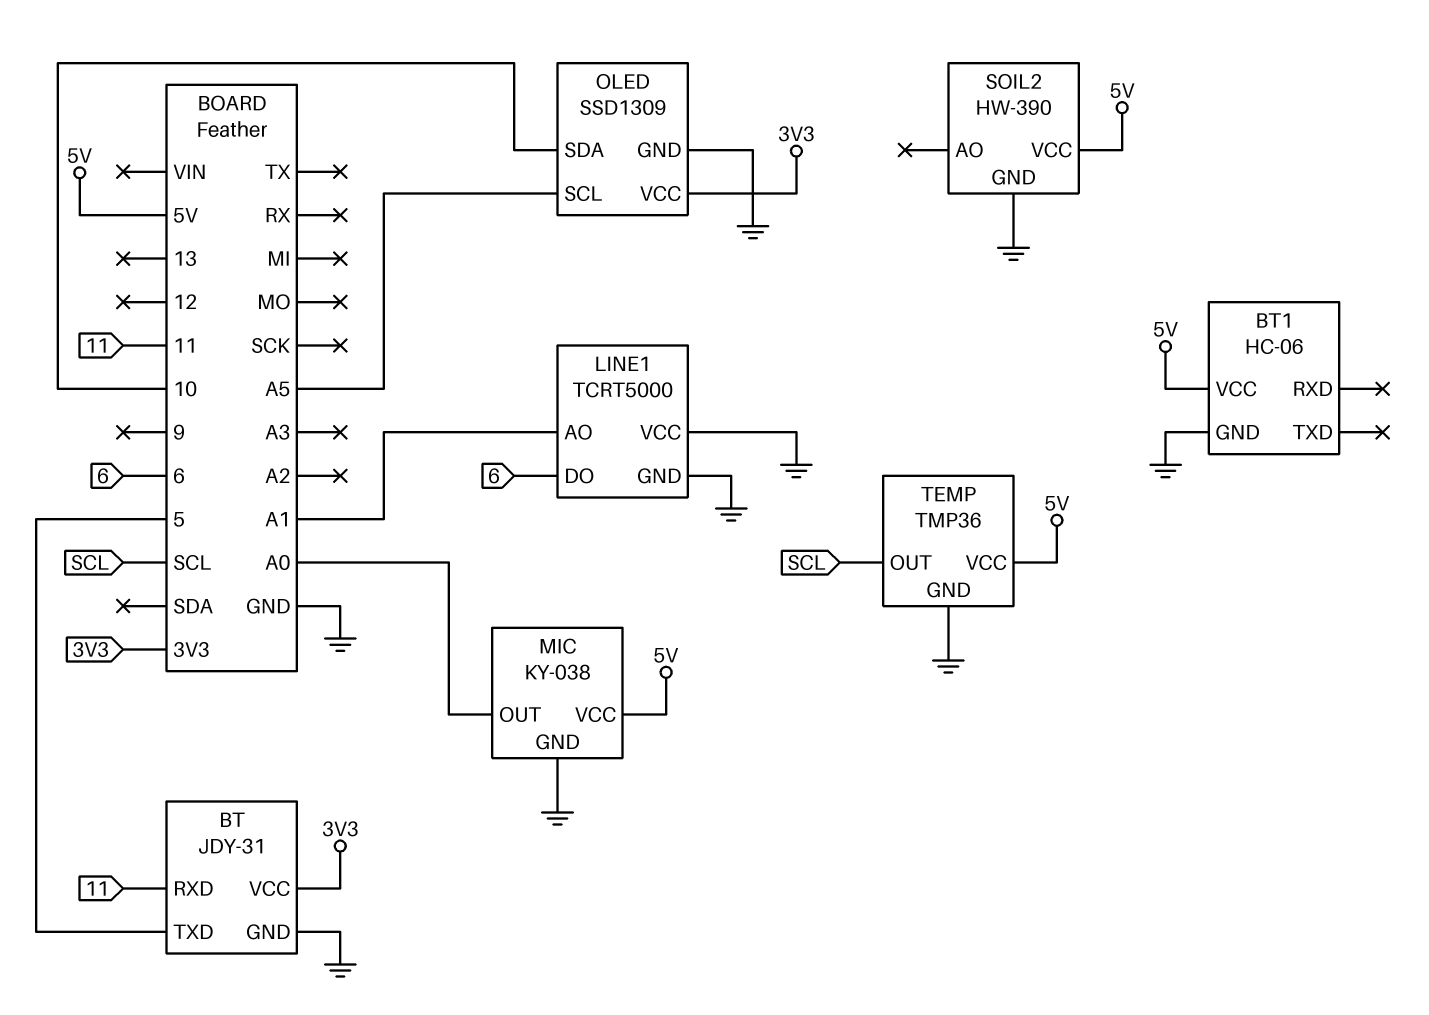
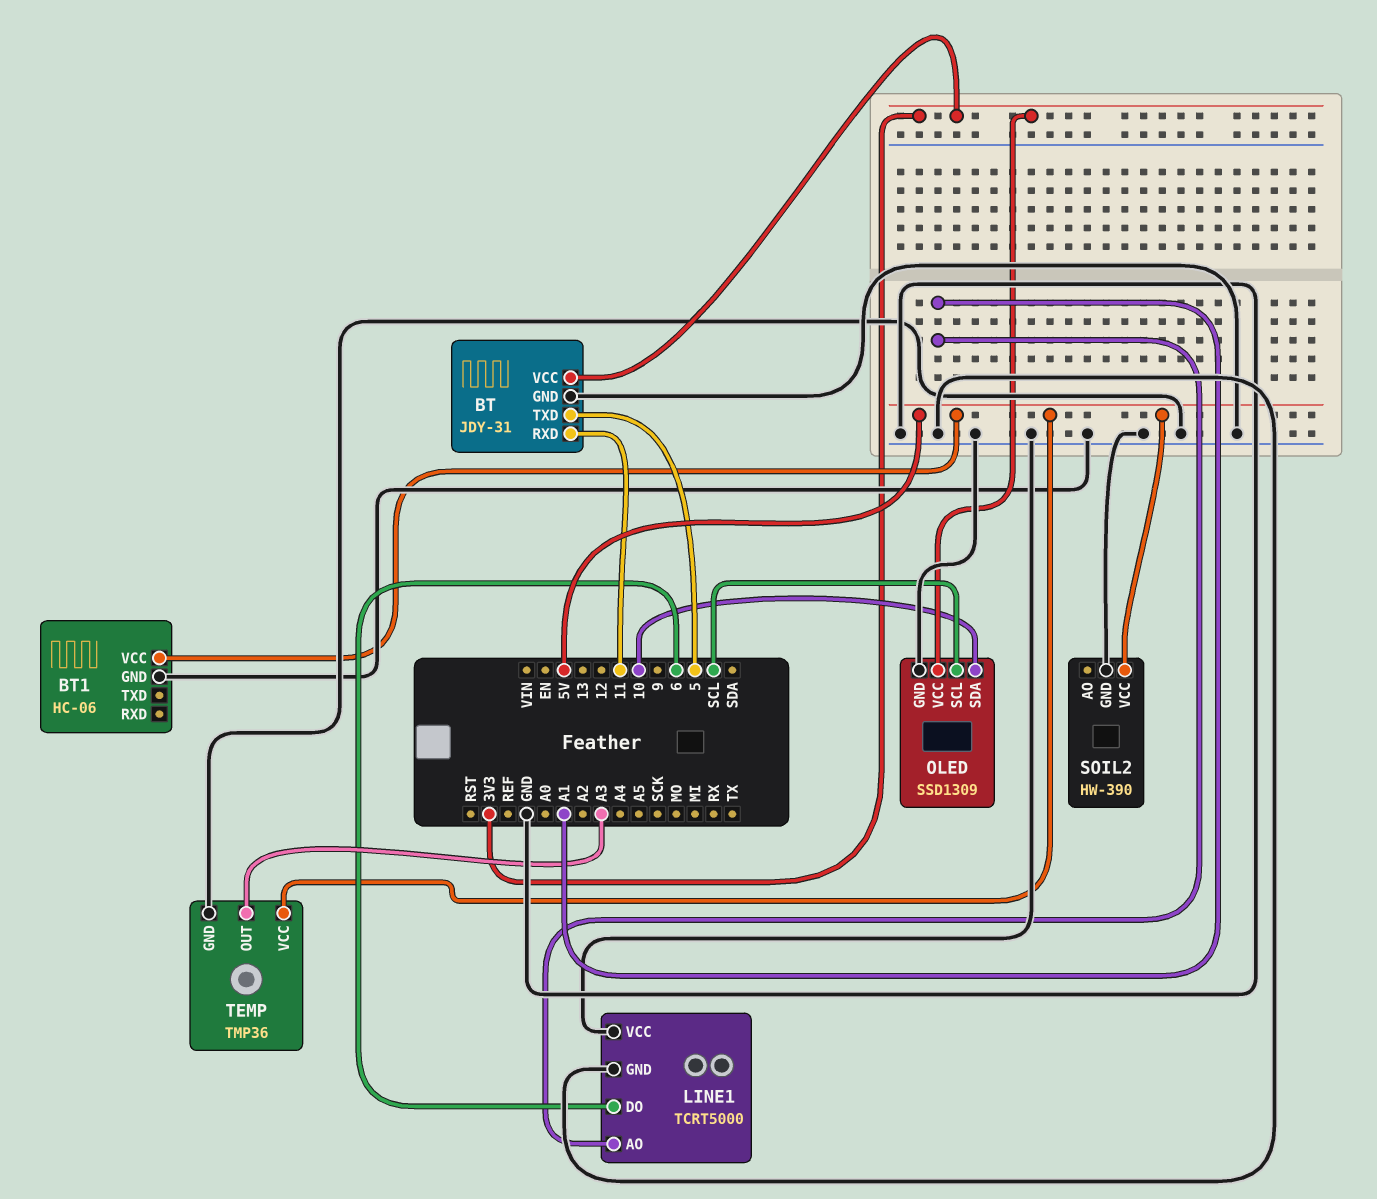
MIC: KY-038 -> none
MIC pin GND: GND -> none
MIC pin OUT: A0 -> none
MIC pin VCC: 5V -> none
OLED pin SCL: A5 -> SCL
TEMP pin OUT: SCL -> A3

